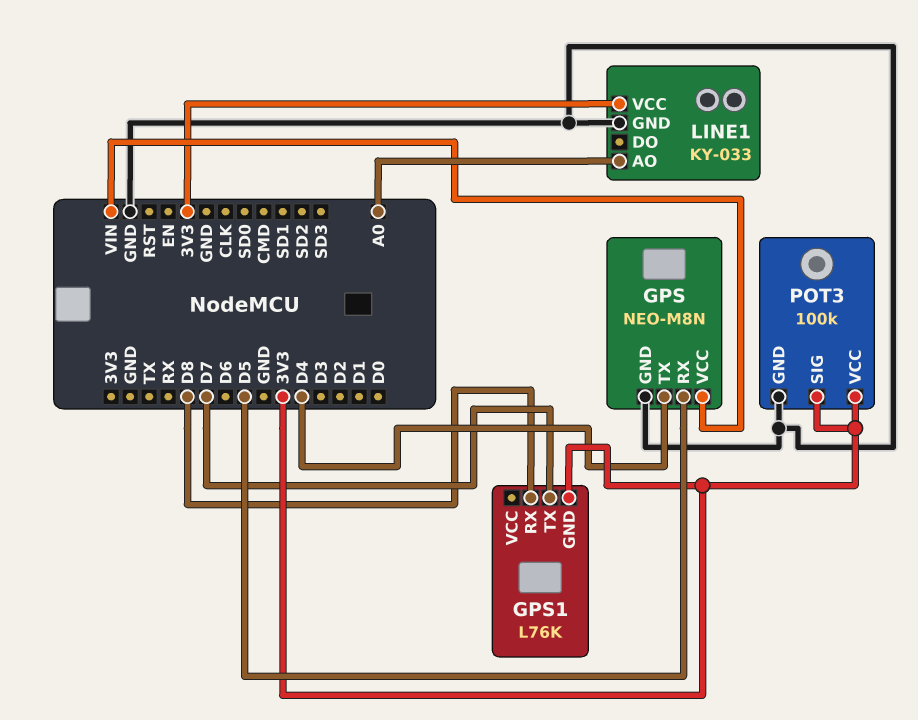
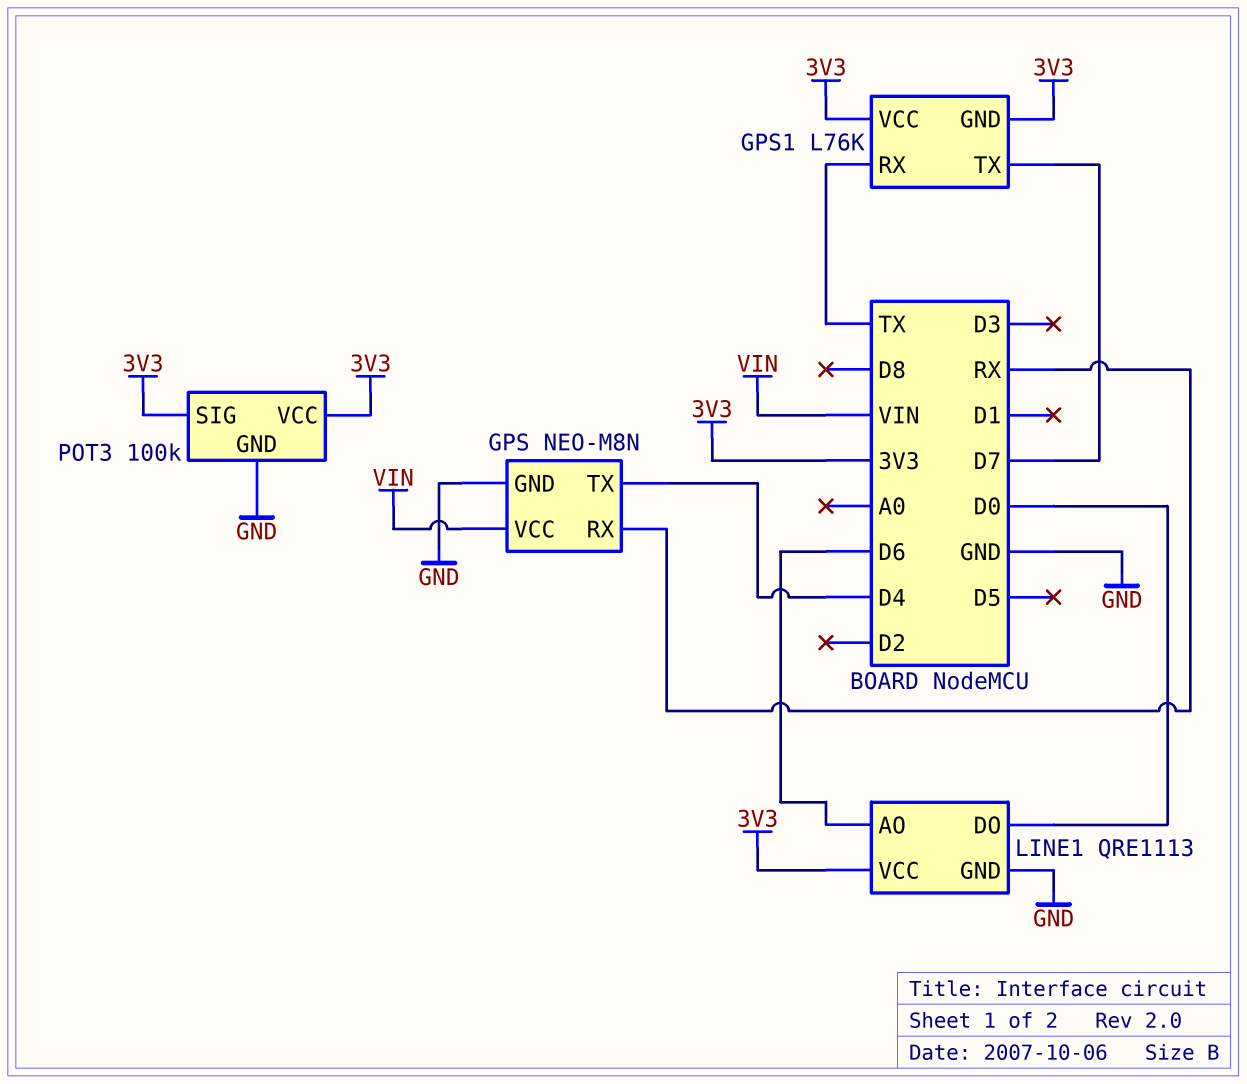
GPS pin RX: D5 -> RX
GPS1 pin RX: D8 -> TX
GPS1 pin VCC: none -> 3V3
LINE1: KY-033 -> QRE1113
LINE1 pin AO: A0 -> D6
LINE1 pin DO: none -> D0

